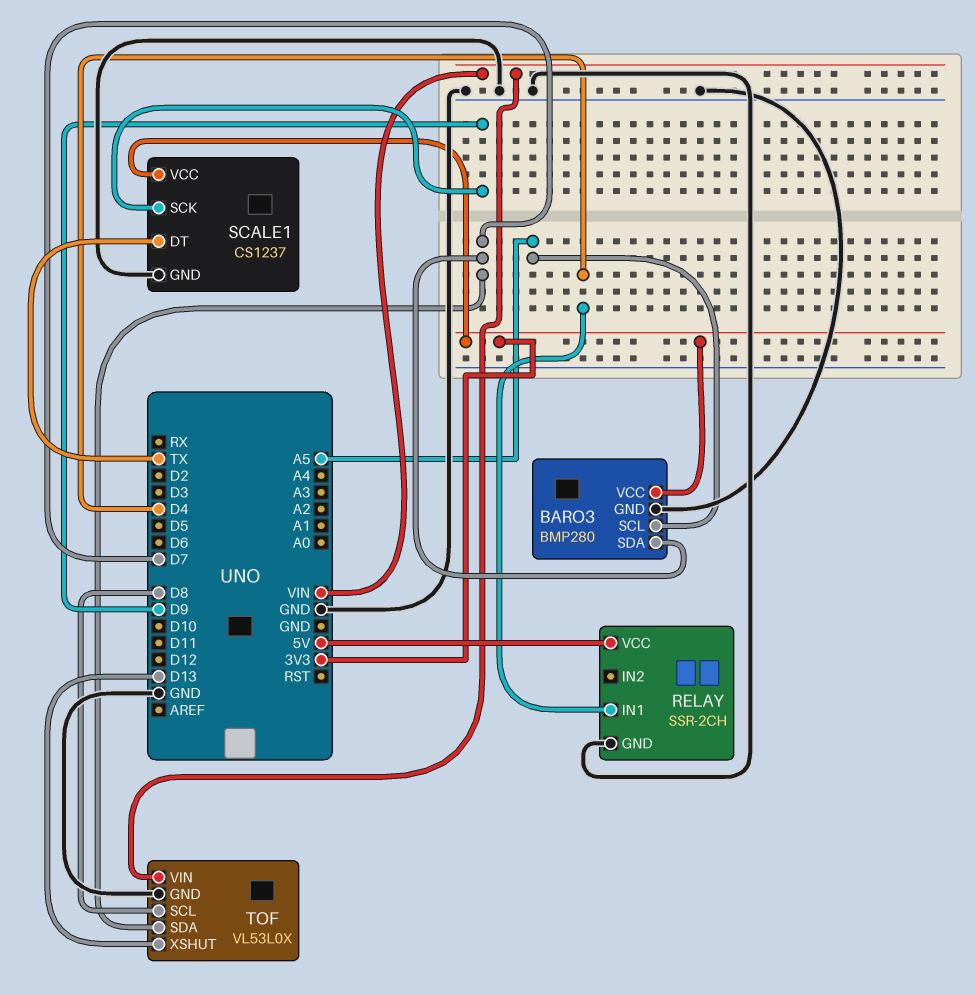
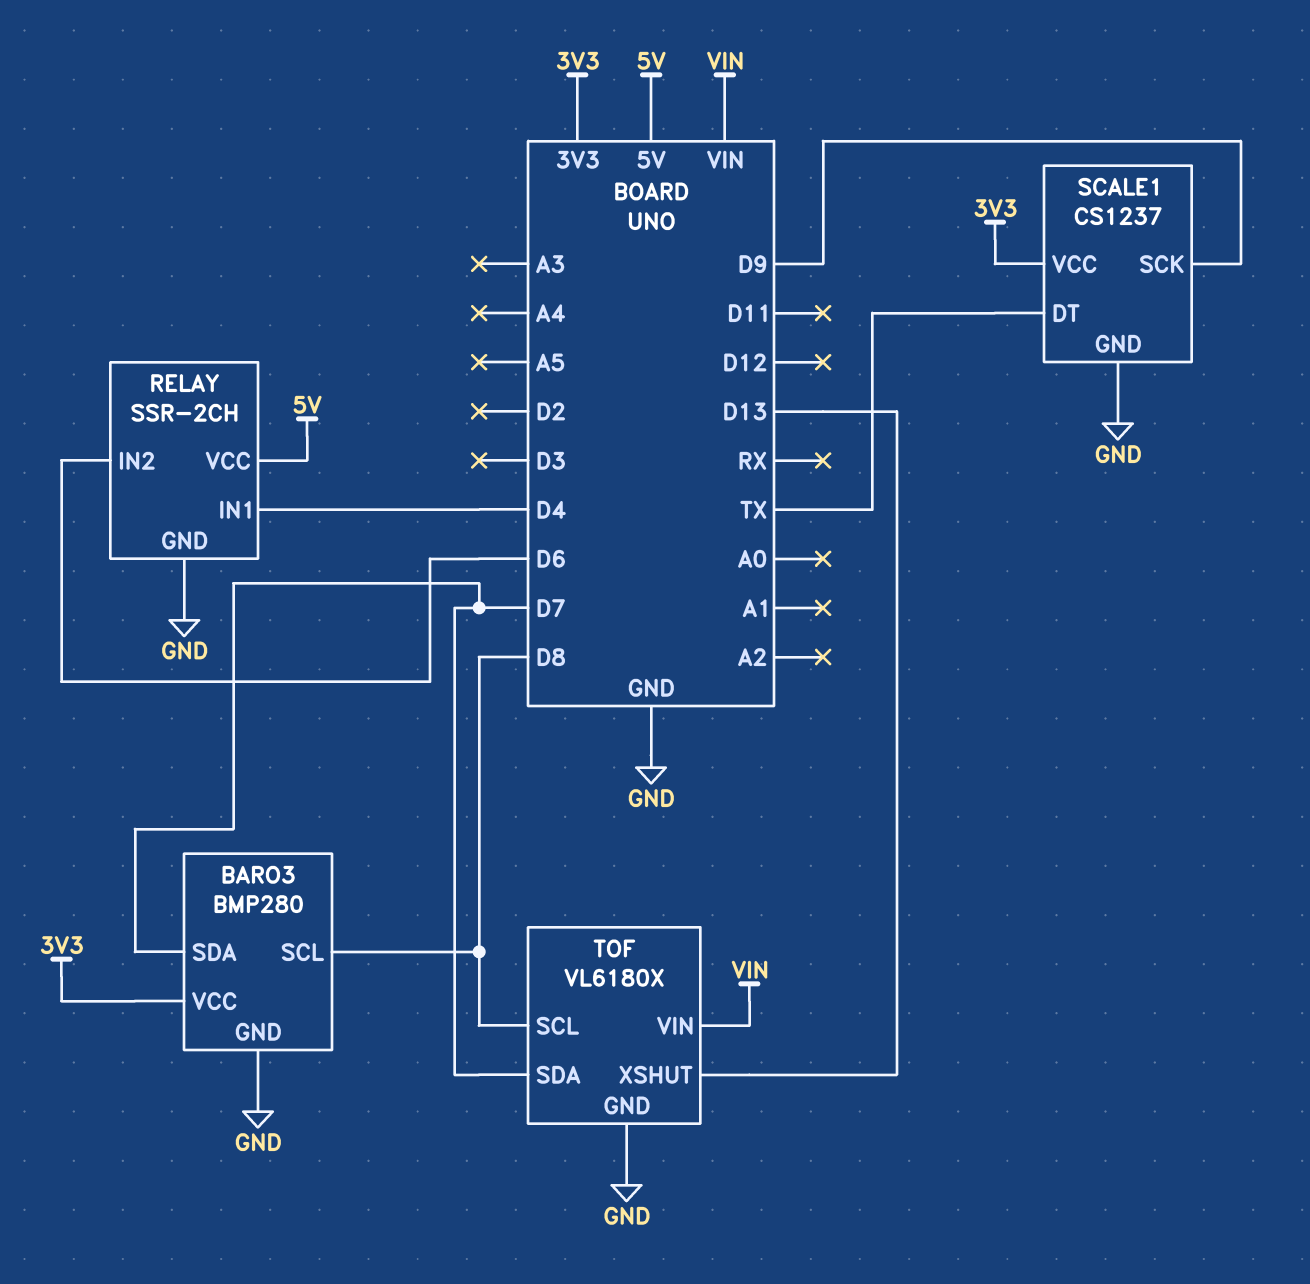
BARO3 pin SCL: A5 -> D8
RELAY pin IN2: none -> D6
TOF: VL53L0X -> VL6180X

